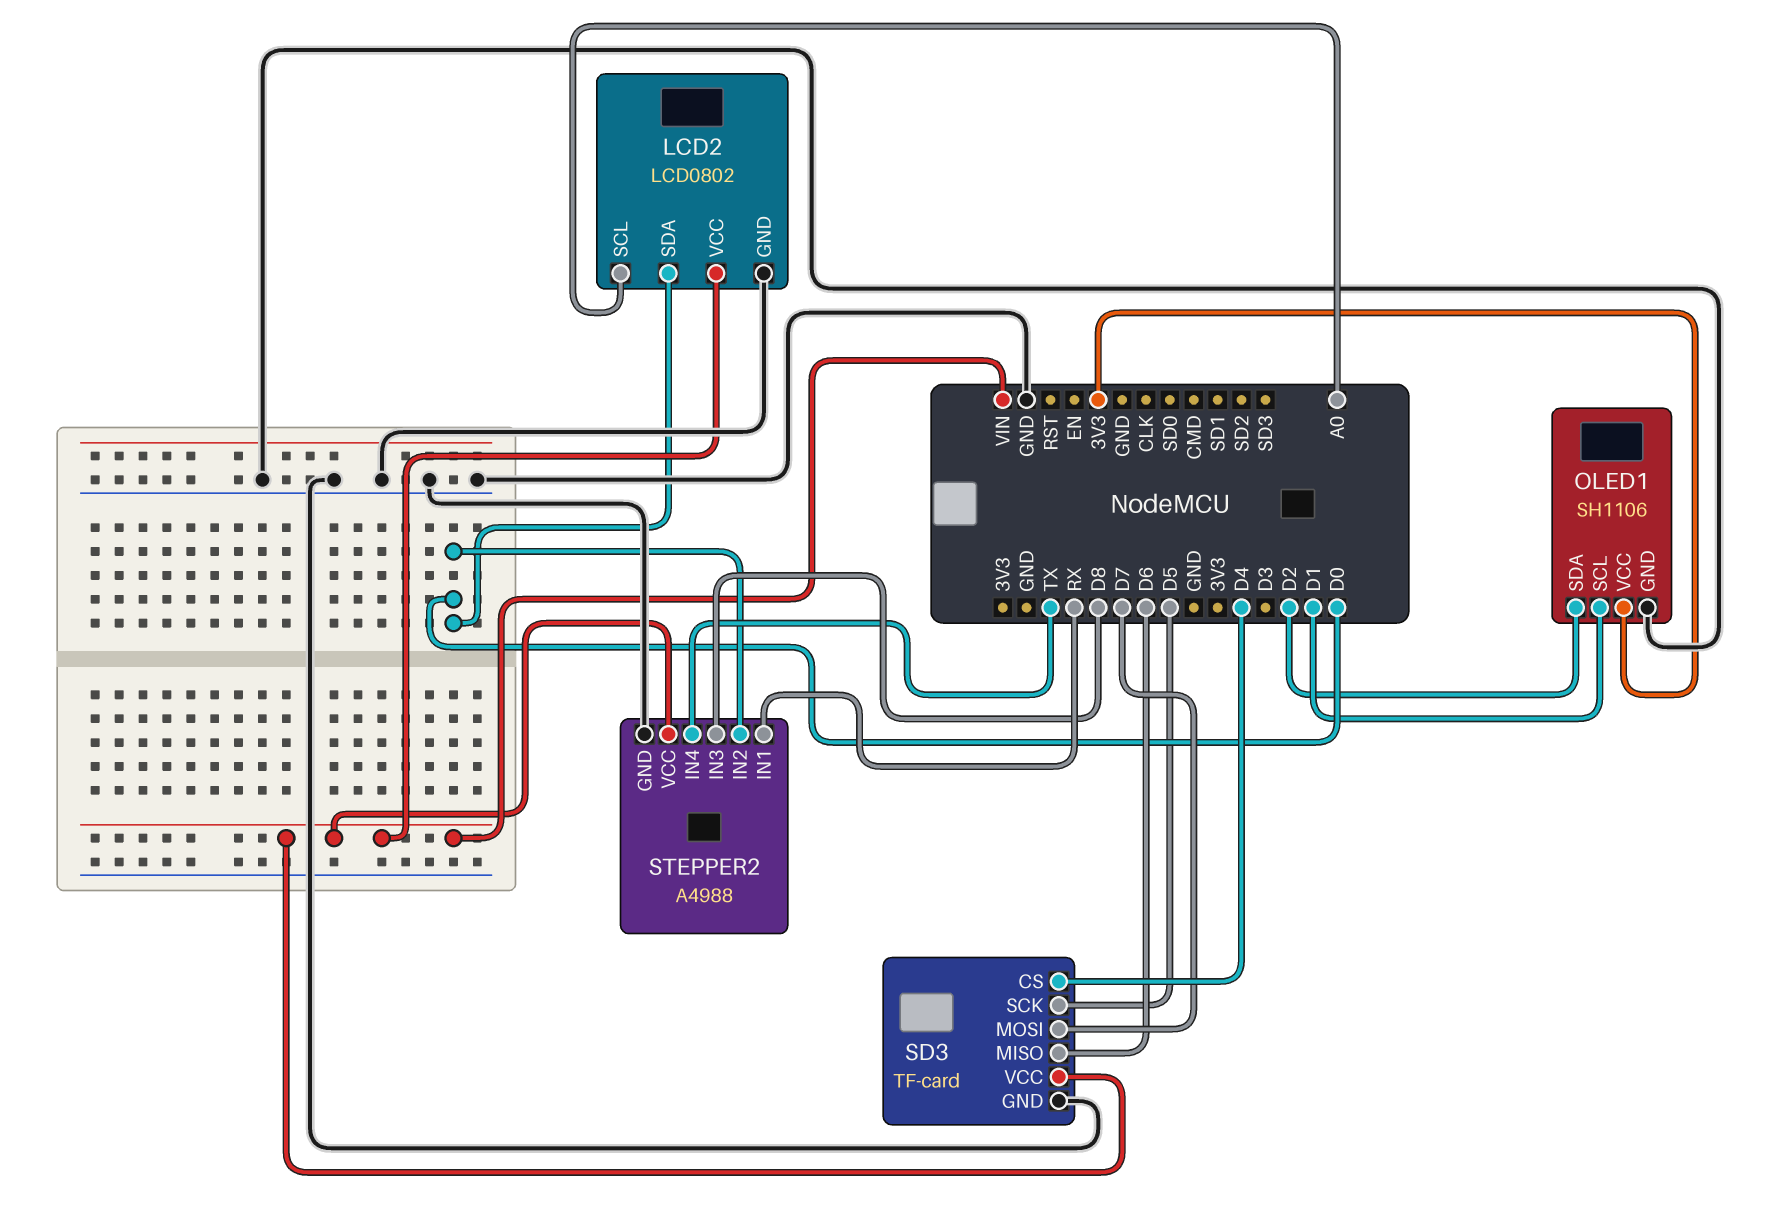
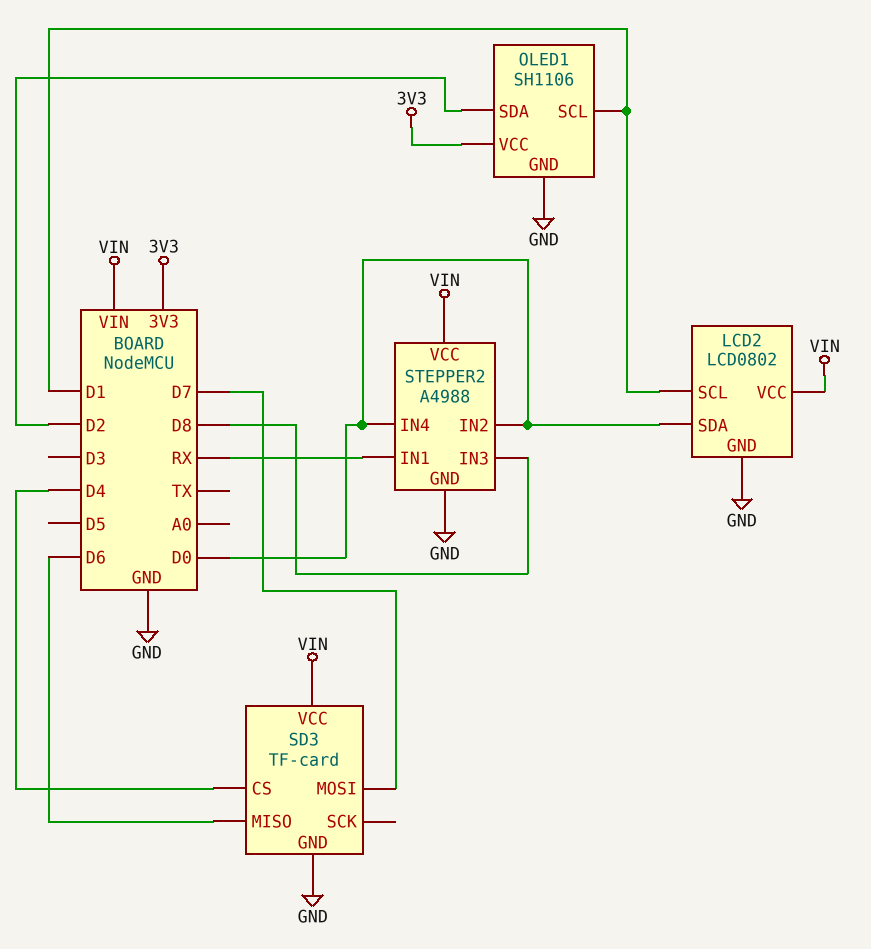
LCD2 pin SCL: A0 -> D1
SD3 pin SCK: D5 -> none
STEPPER2 pin IN4: TX -> D0

